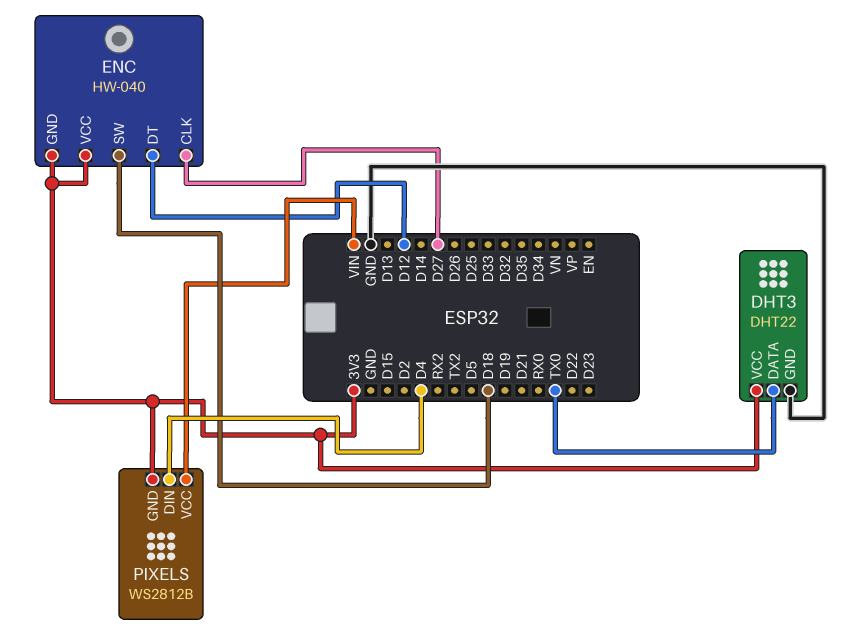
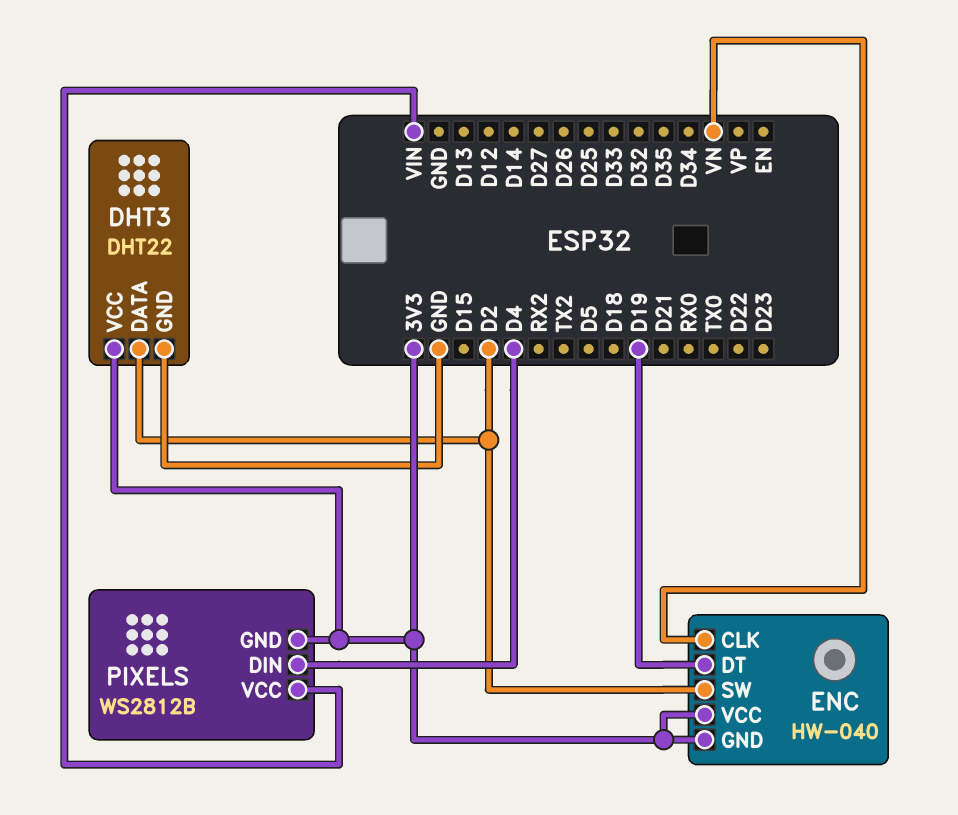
DHT3 pin DATA: TX0 -> D2
ENC pin CLK: D27 -> VN
ENC pin DT: D12 -> D19
ENC pin SW: D18 -> D2

